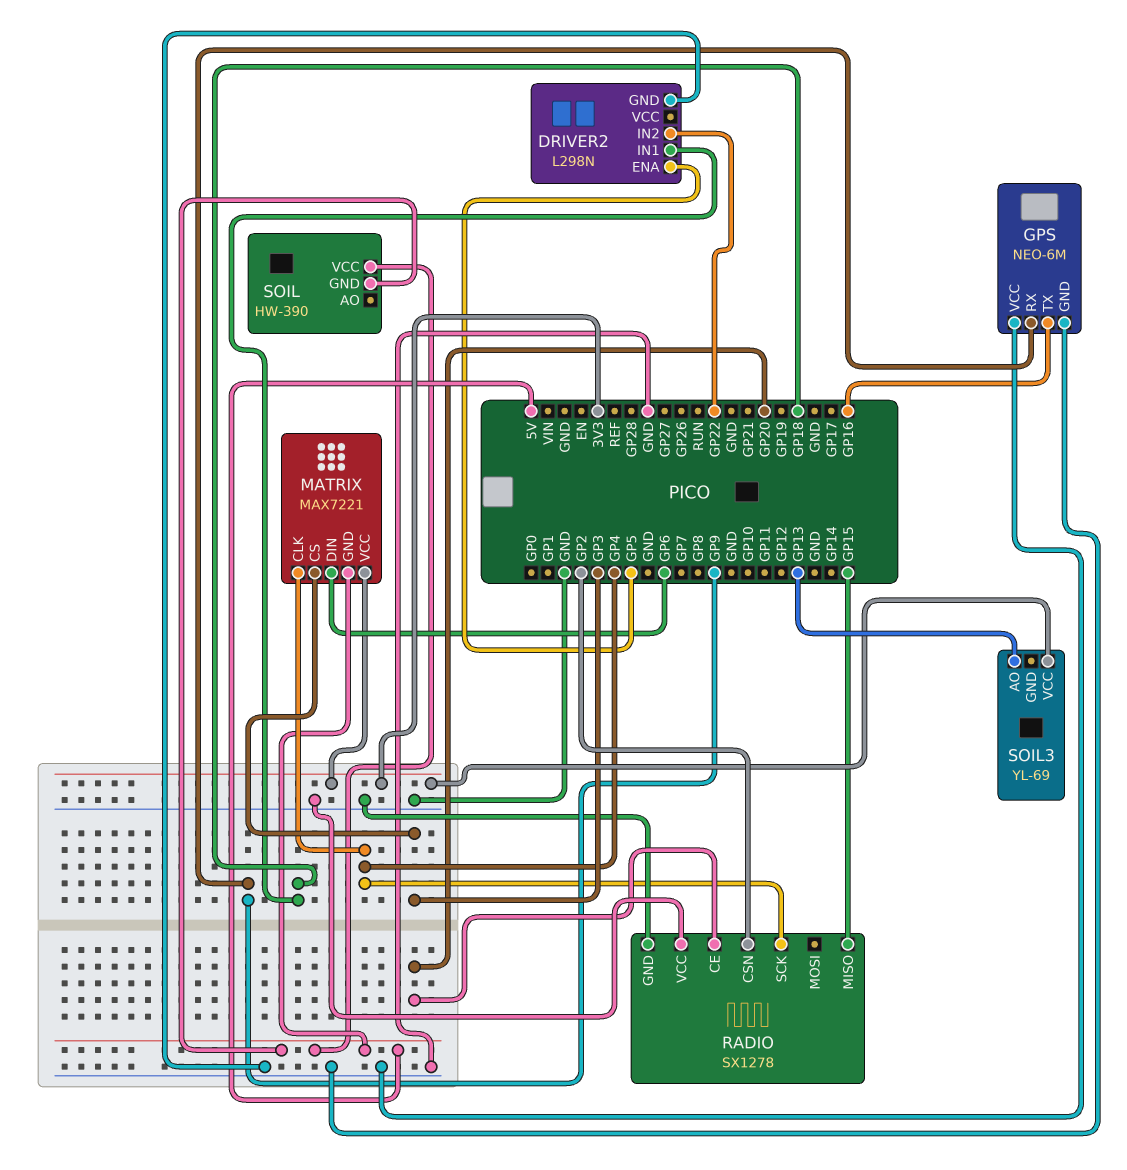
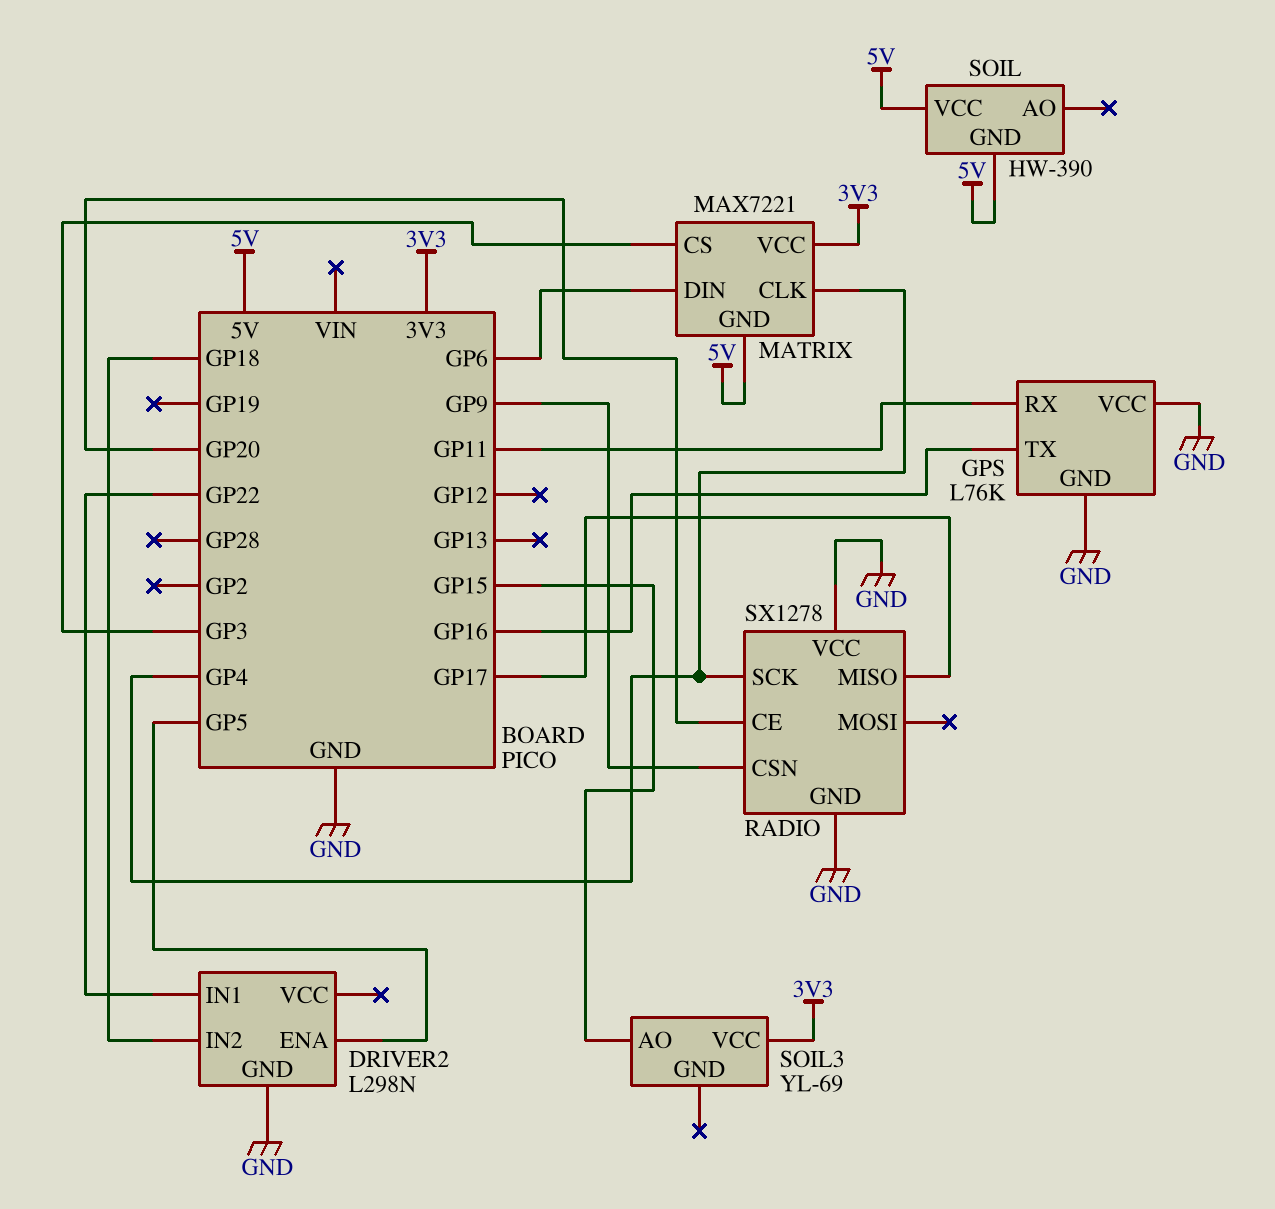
DRIVER2 pin IN1: GP18 -> GP22
DRIVER2 pin IN2: GP22 -> GP18
GPS: NEO-6M -> L76K
GPS pin RX: GP9 -> GP11
RADIO pin CSN: GP2 -> GP9
RADIO pin MISO: GP15 -> GP17
SOIL3 pin AO: GP13 -> GP15

